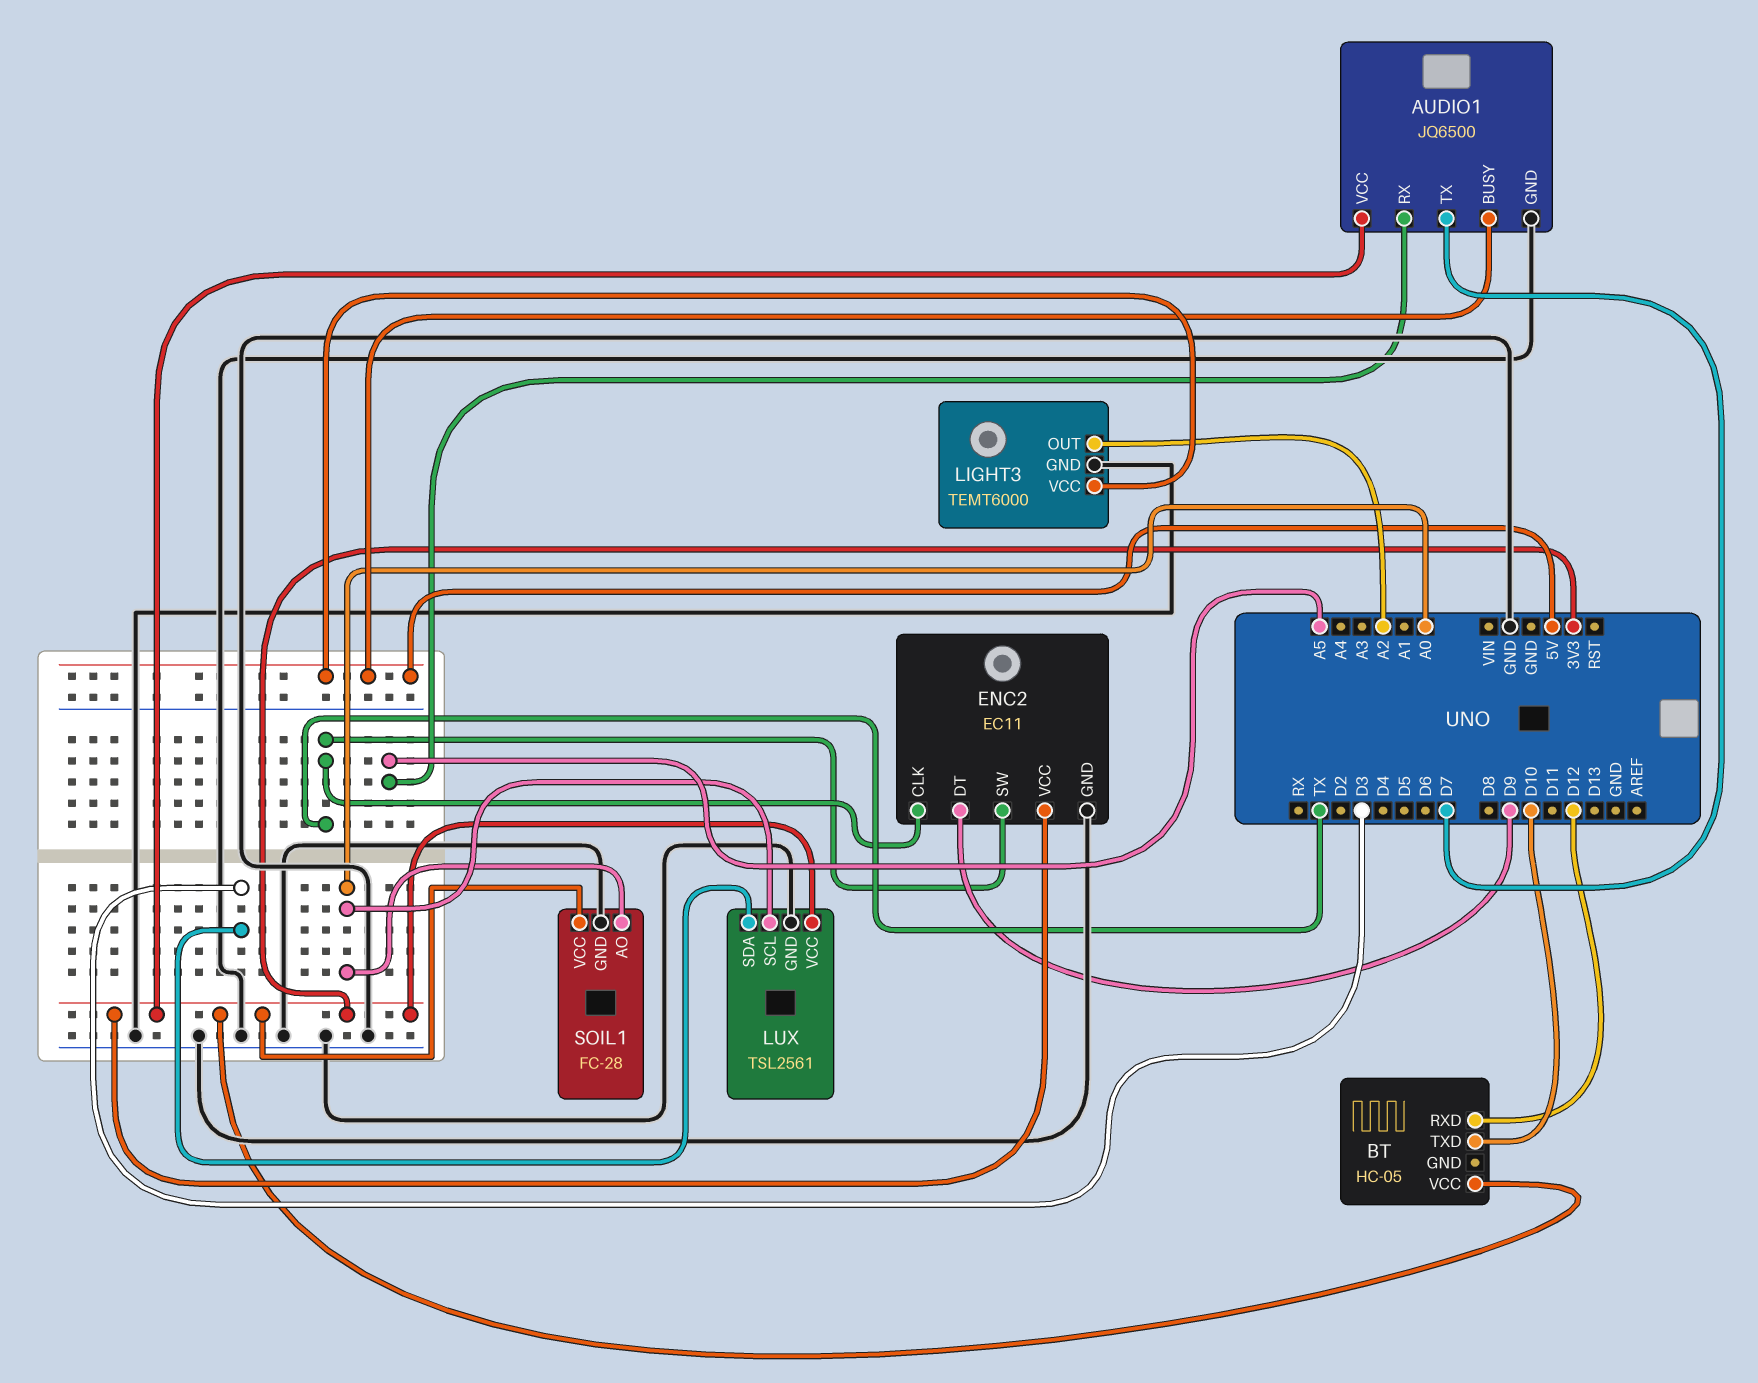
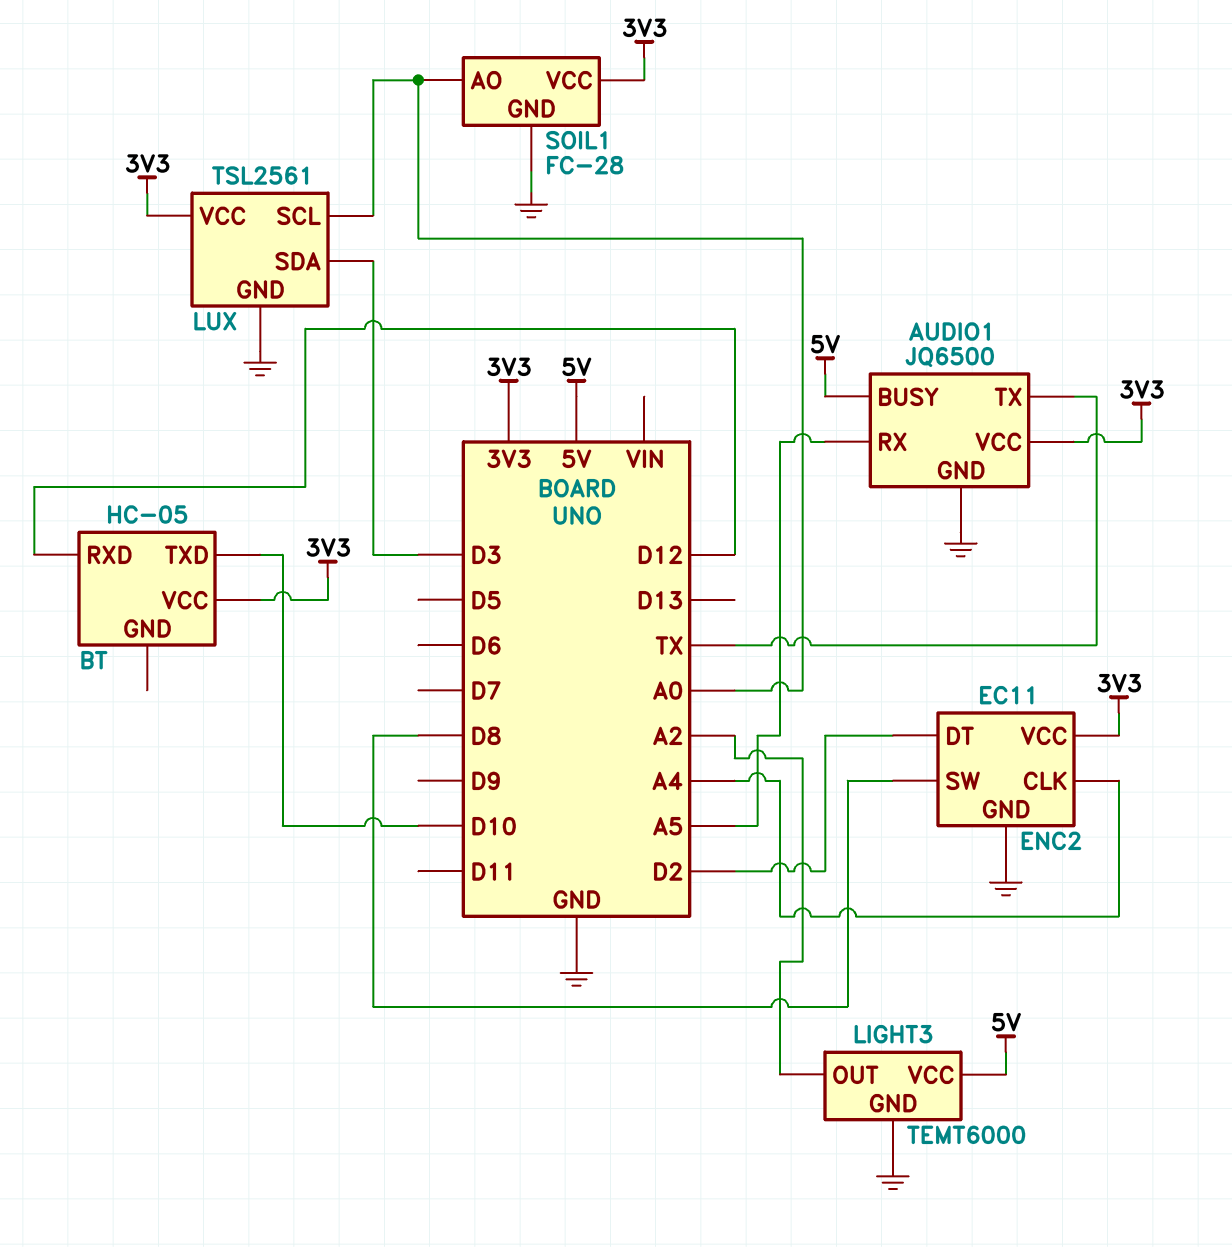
AUDIO1 pin TX: D7 -> TX
ENC2 pin CLK: TX -> A4
ENC2 pin DT: D9 -> D2
ENC2 pin SW: TX -> D8

